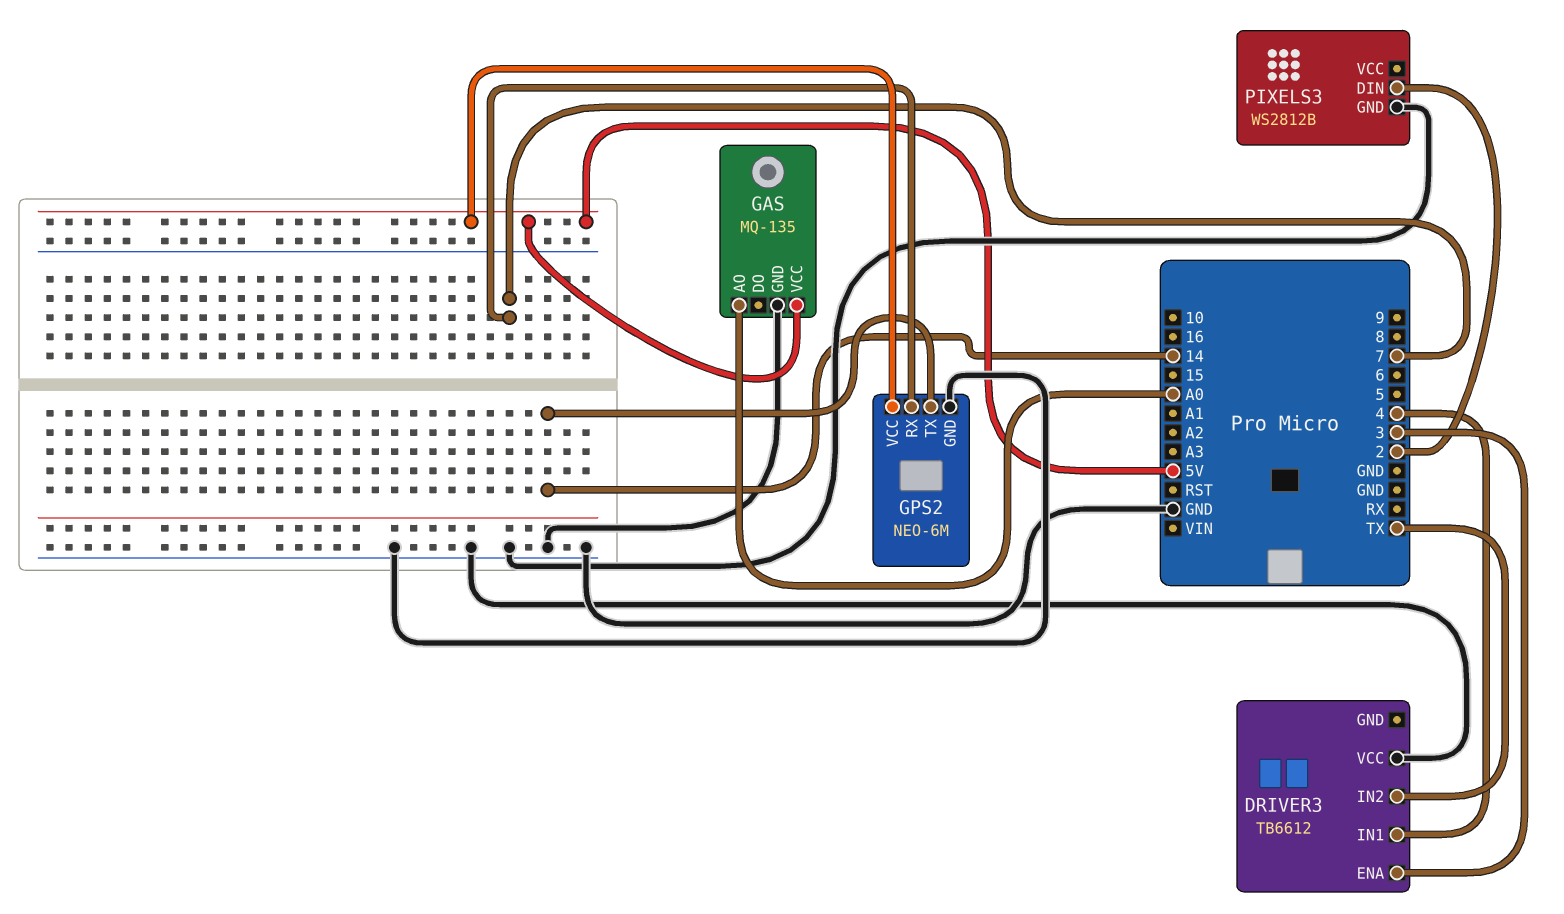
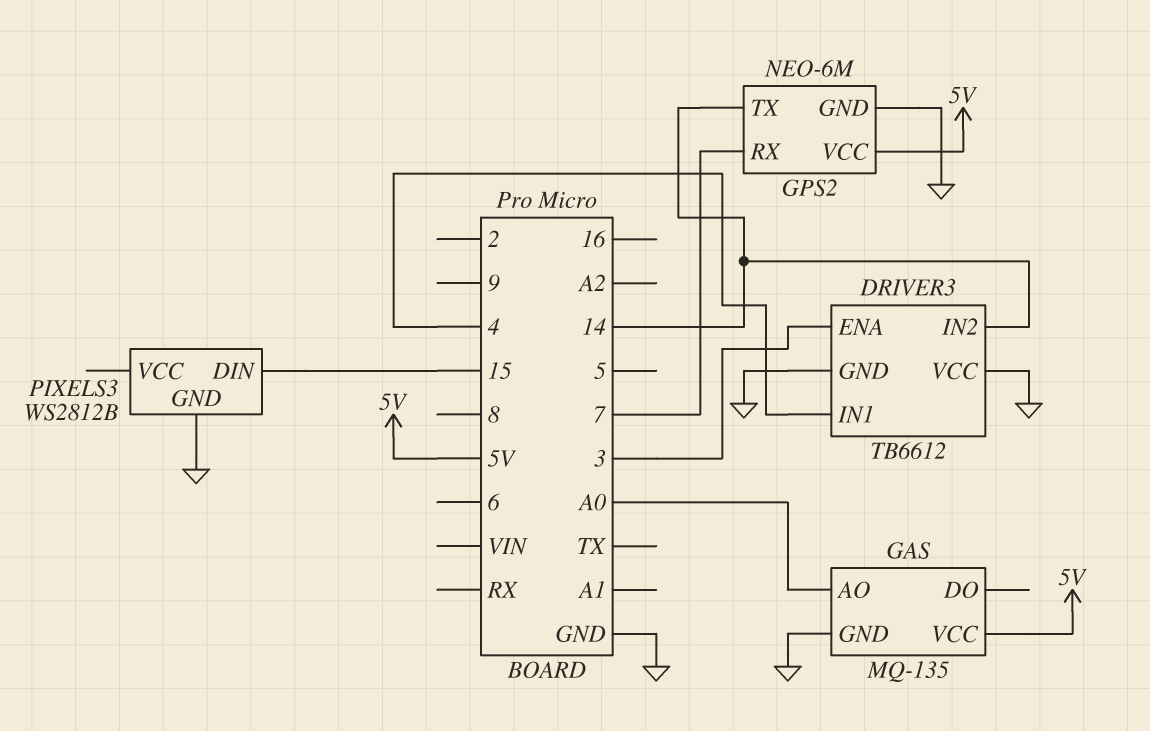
DRIVER3 pin GND: none -> GND
DRIVER3 pin IN2: TX -> 14
PIXELS3 pin DIN: 2 -> 15

